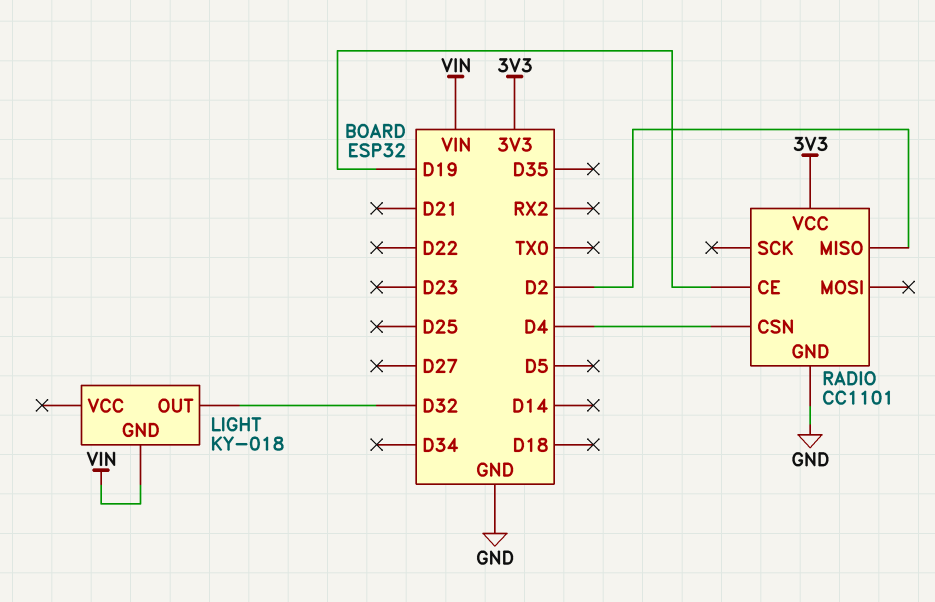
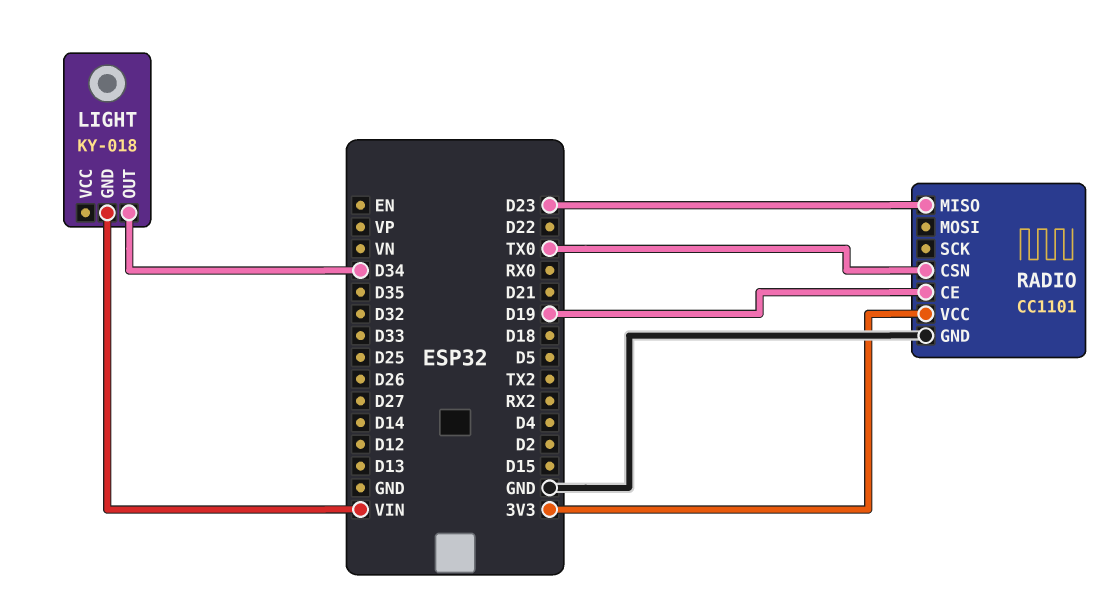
LIGHT pin OUT: D32 -> D34
RADIO pin CSN: D4 -> TX0
RADIO pin MISO: D2 -> D23

